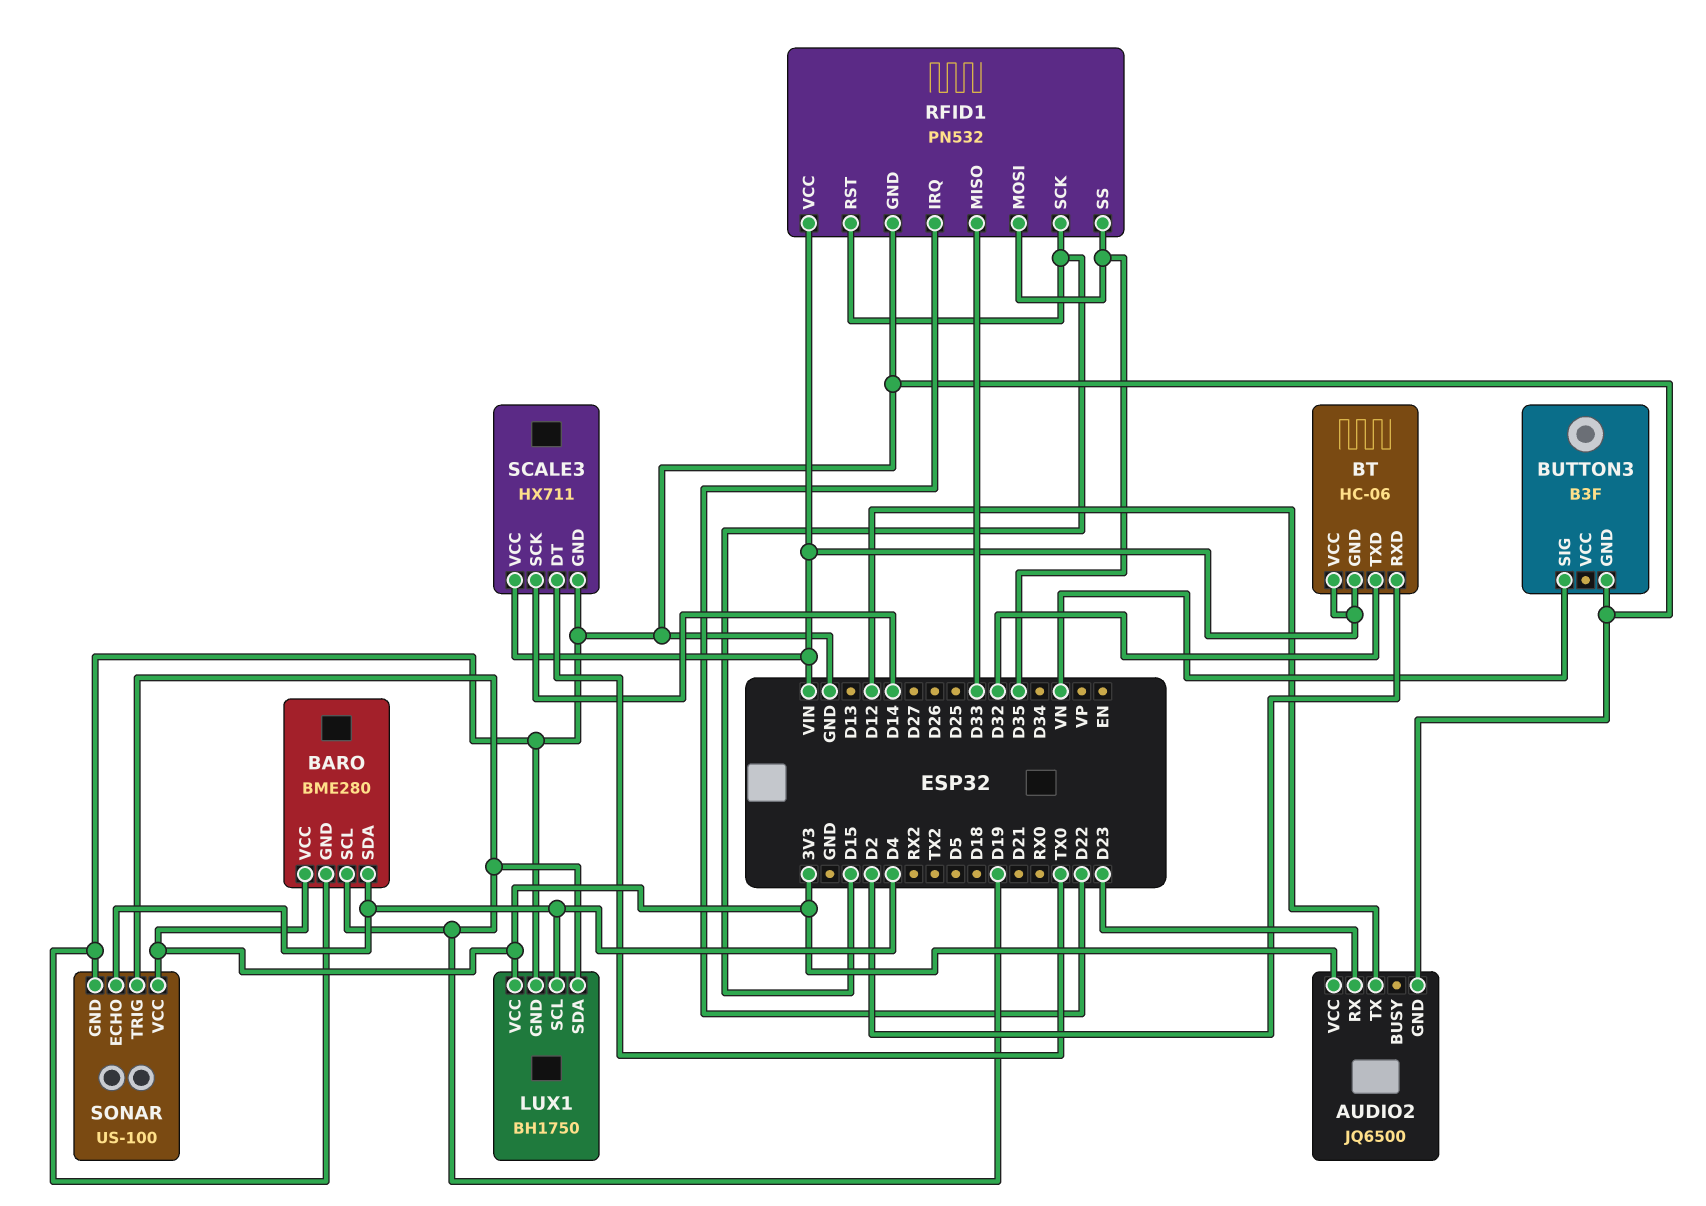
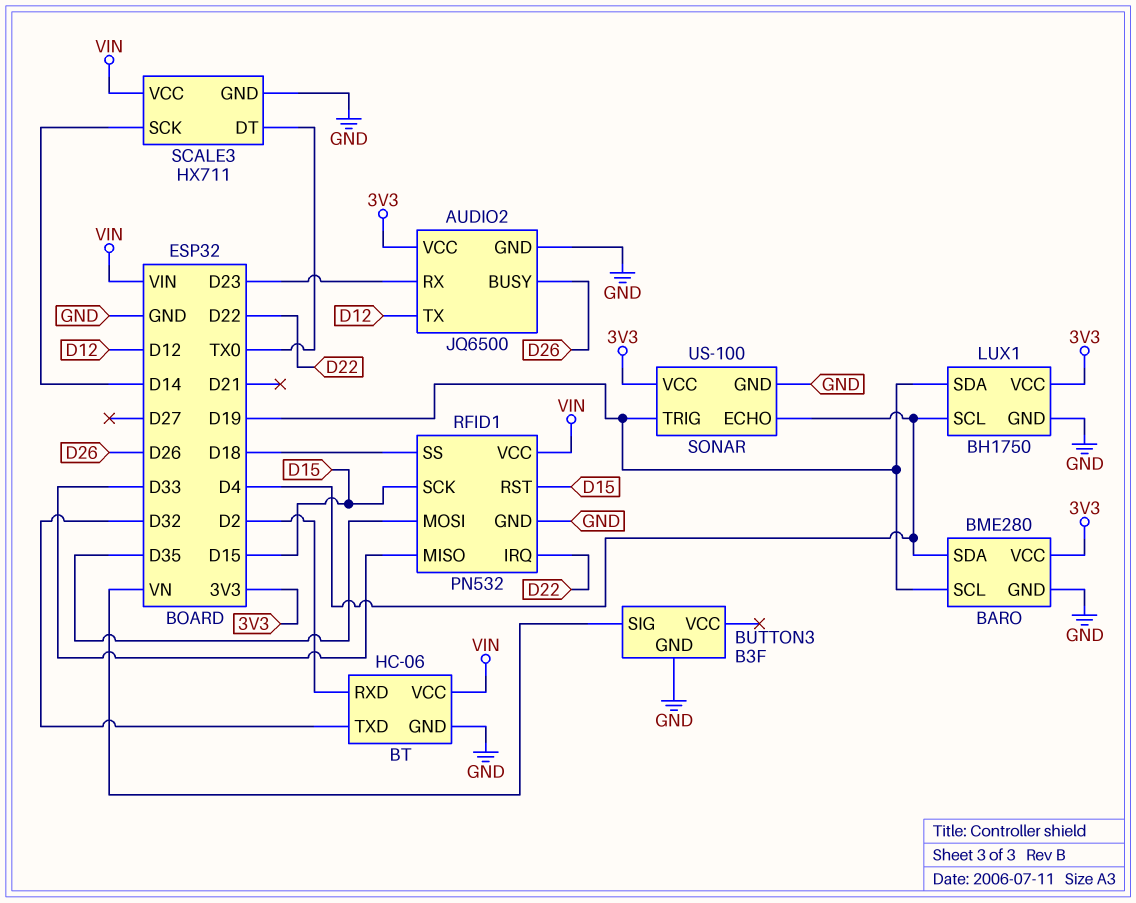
AUDIO2 pin BUSY: none -> D26
BT pin GND: VIN -> GND
RFID1 pin SS: D35 -> D18

